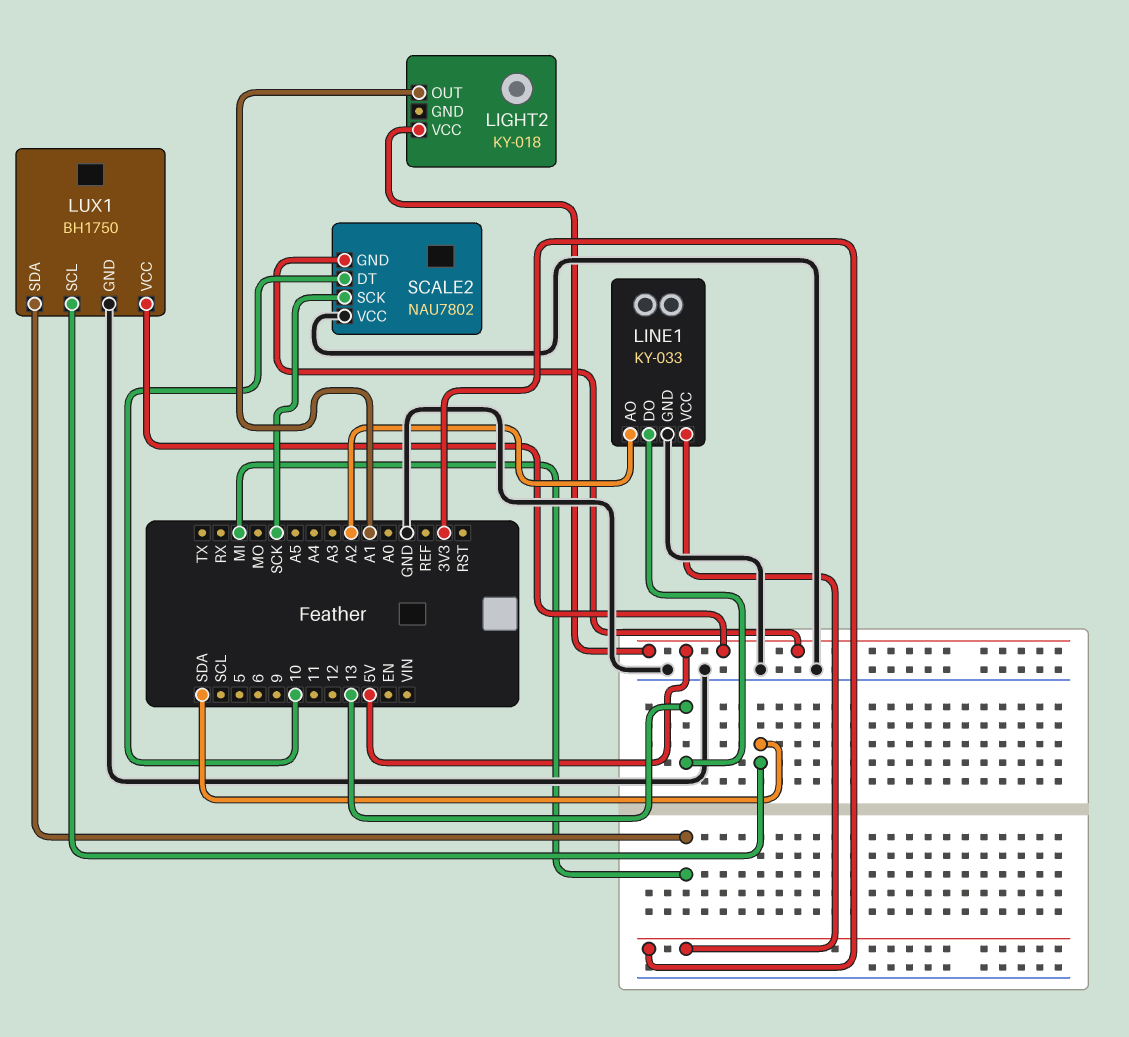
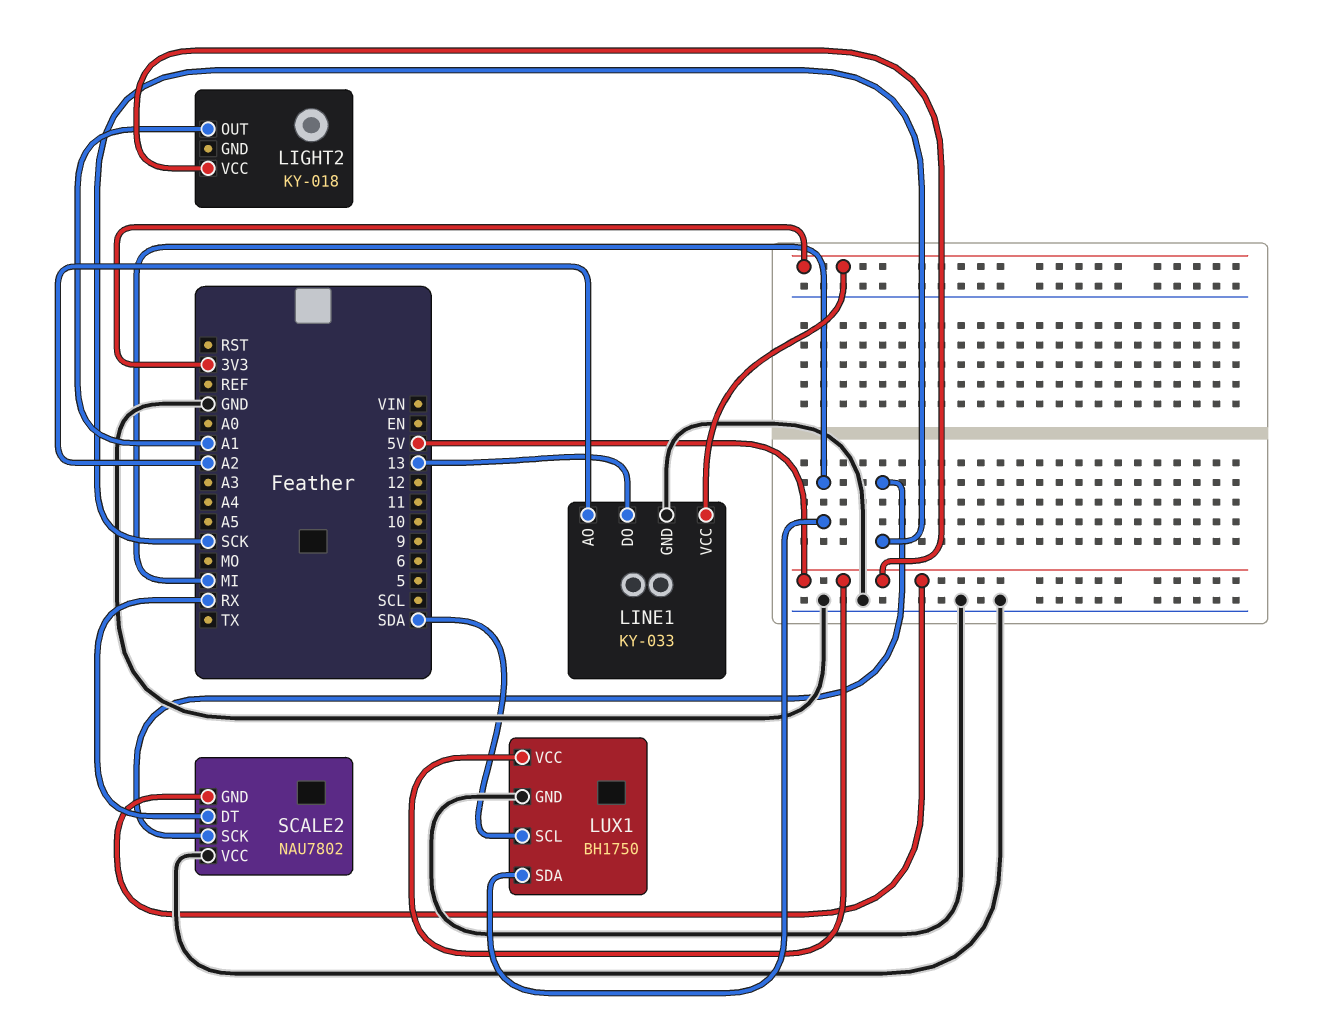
SCALE2 pin DT: 10 -> RX

